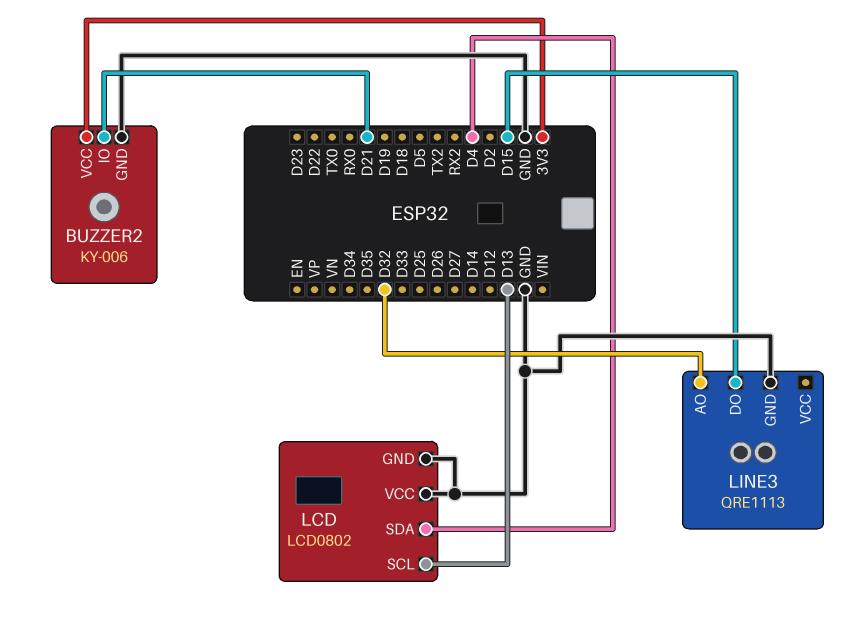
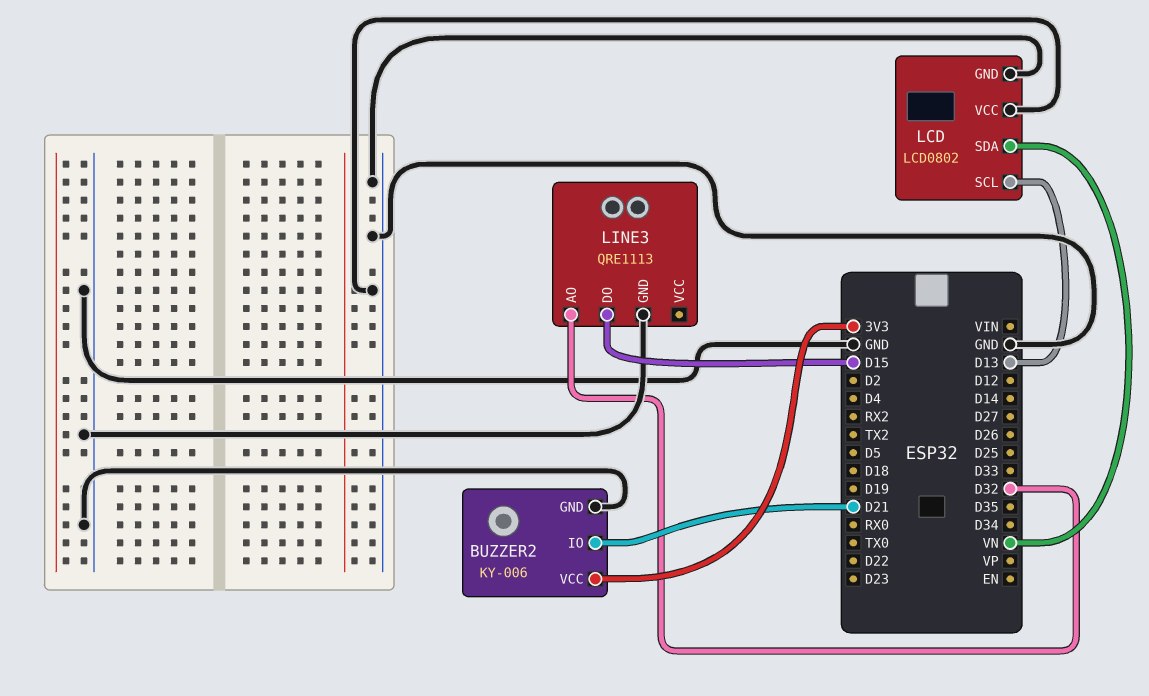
LCD pin SDA: D4 -> VN

